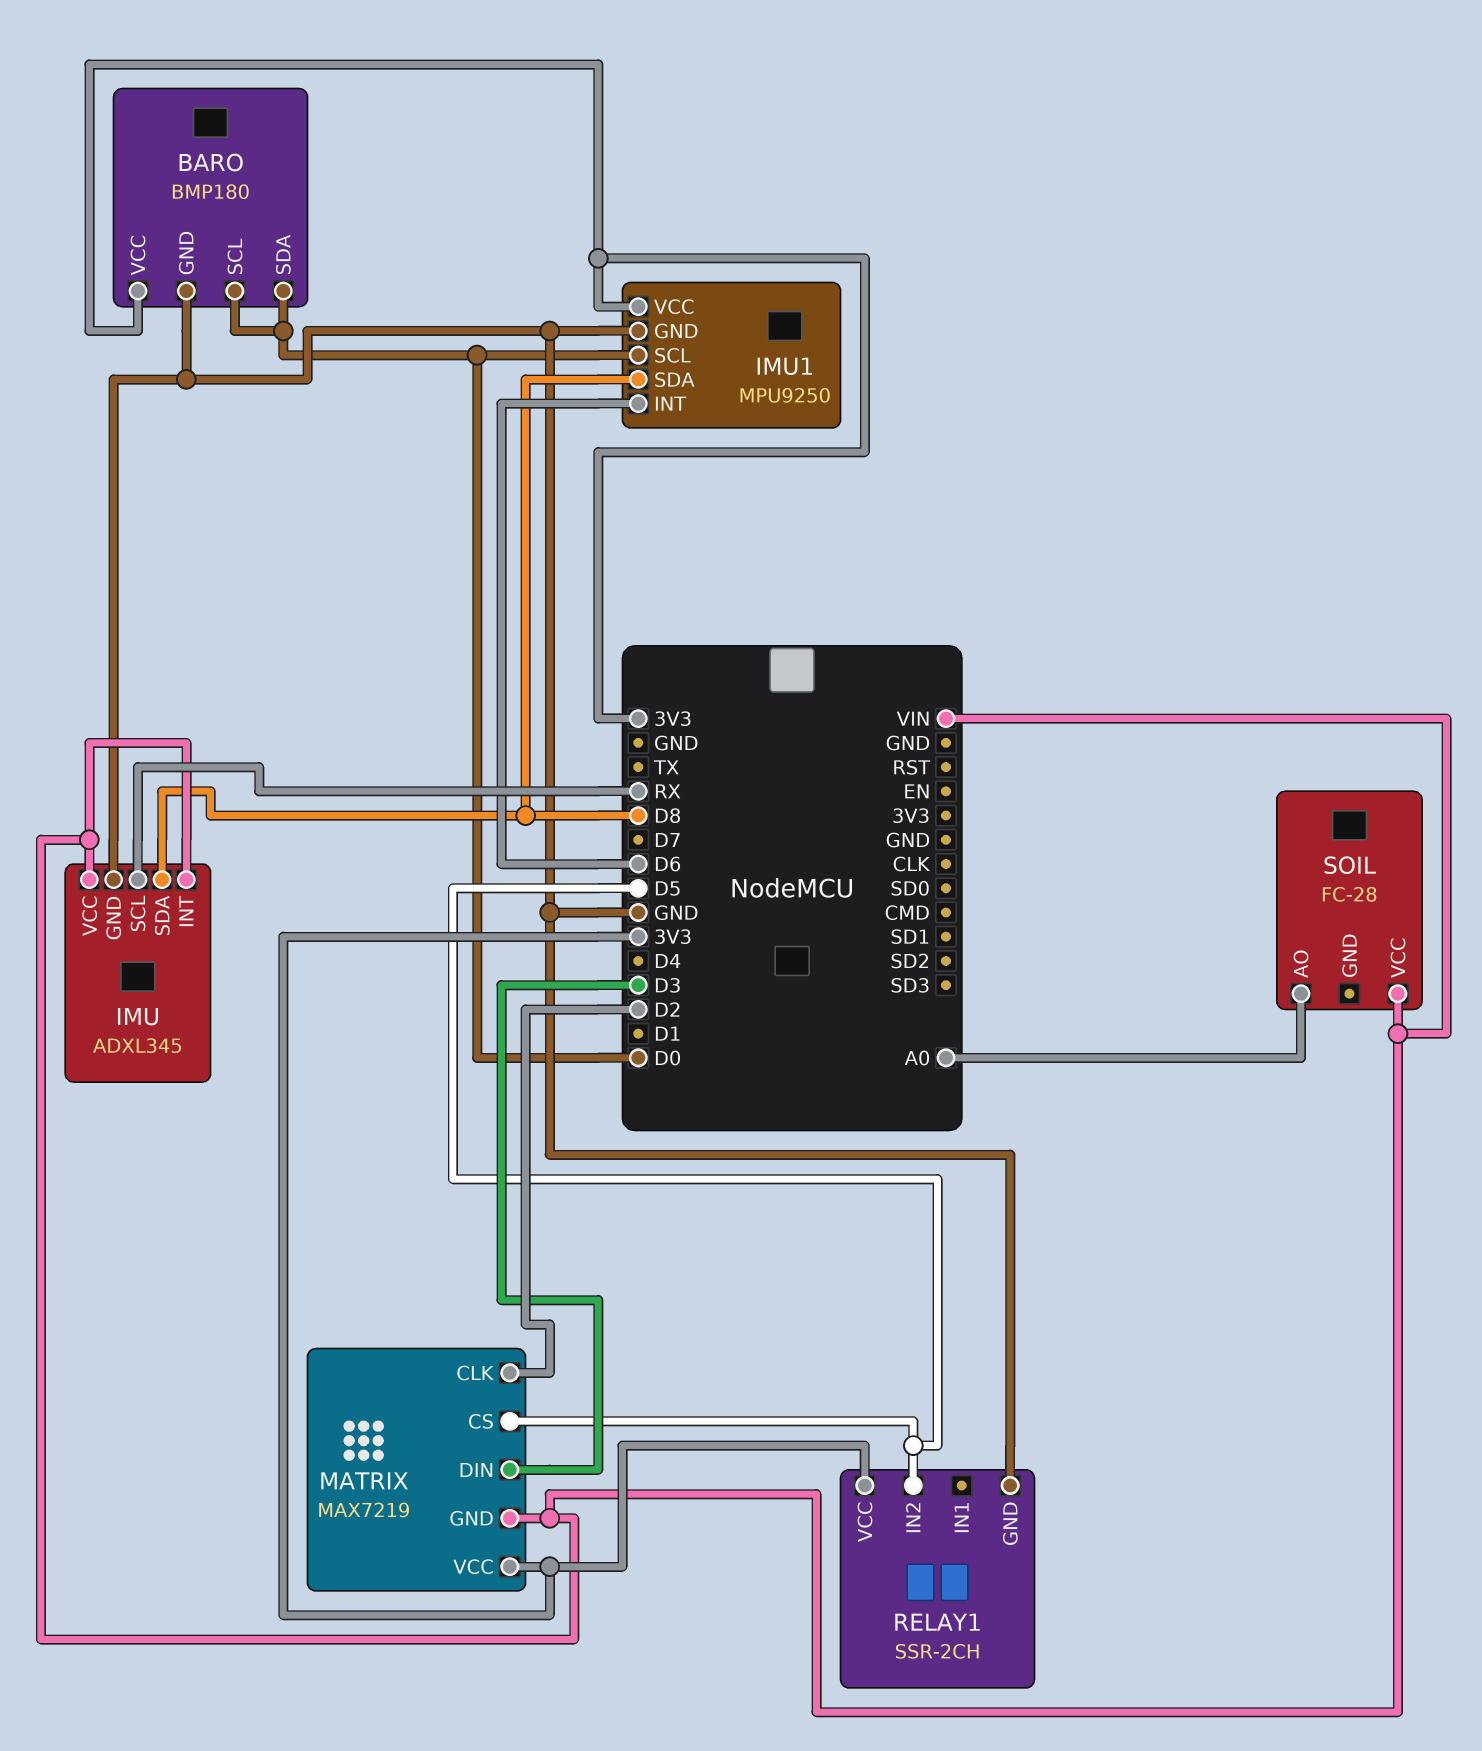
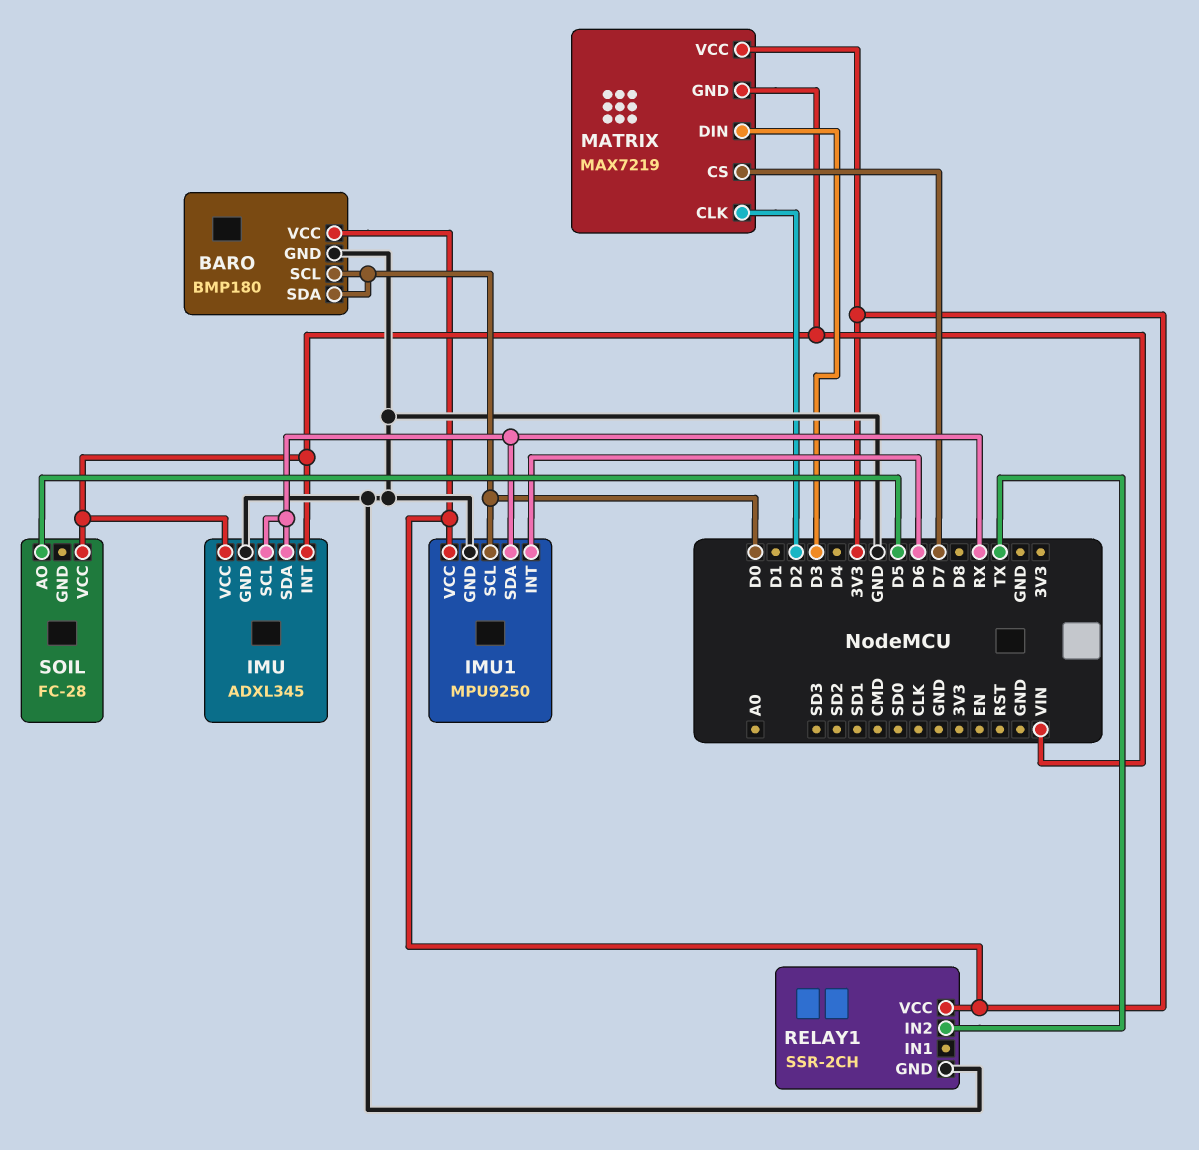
IMU pin SDA: D8 -> RX
IMU1 pin SDA: D8 -> RX
MATRIX pin CS: D5 -> D7
RELAY1 pin IN2: D5 -> TX
SOIL pin AO: A0 -> D5

